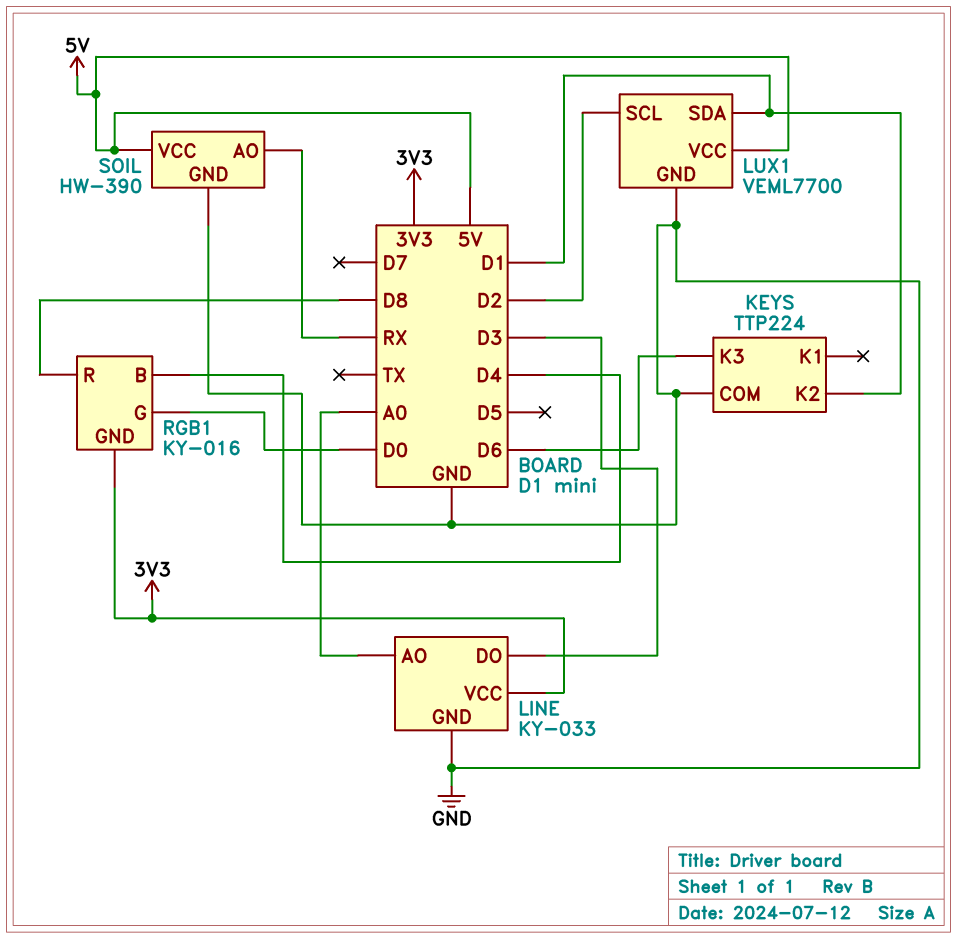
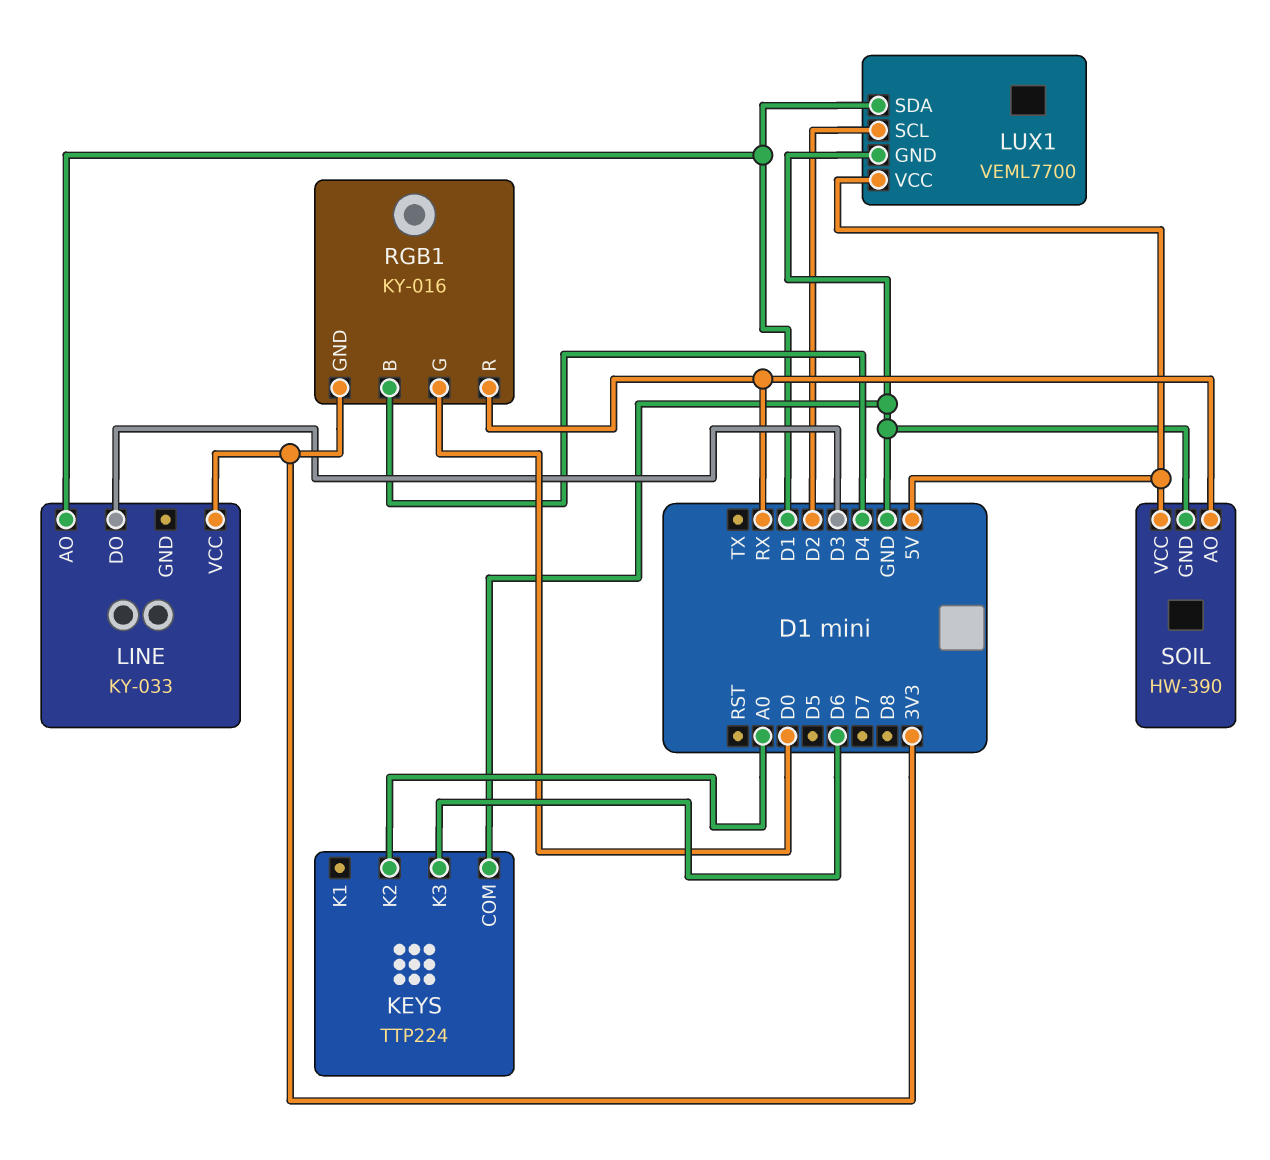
KEYS pin K2: D1 -> A0
LINE pin AO: A0 -> D1
LINE pin GND: GND -> none
RGB1 pin R: D8 -> RX

